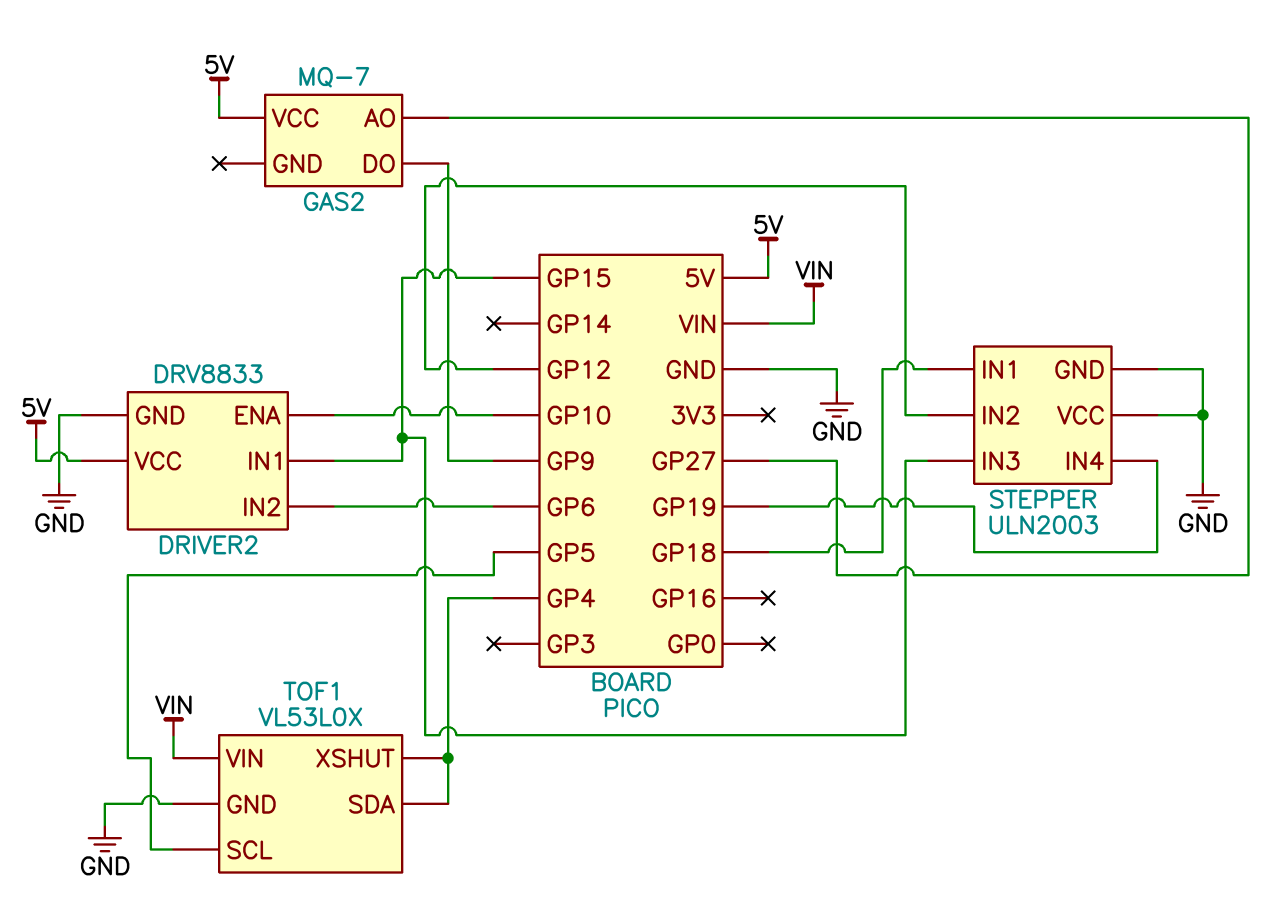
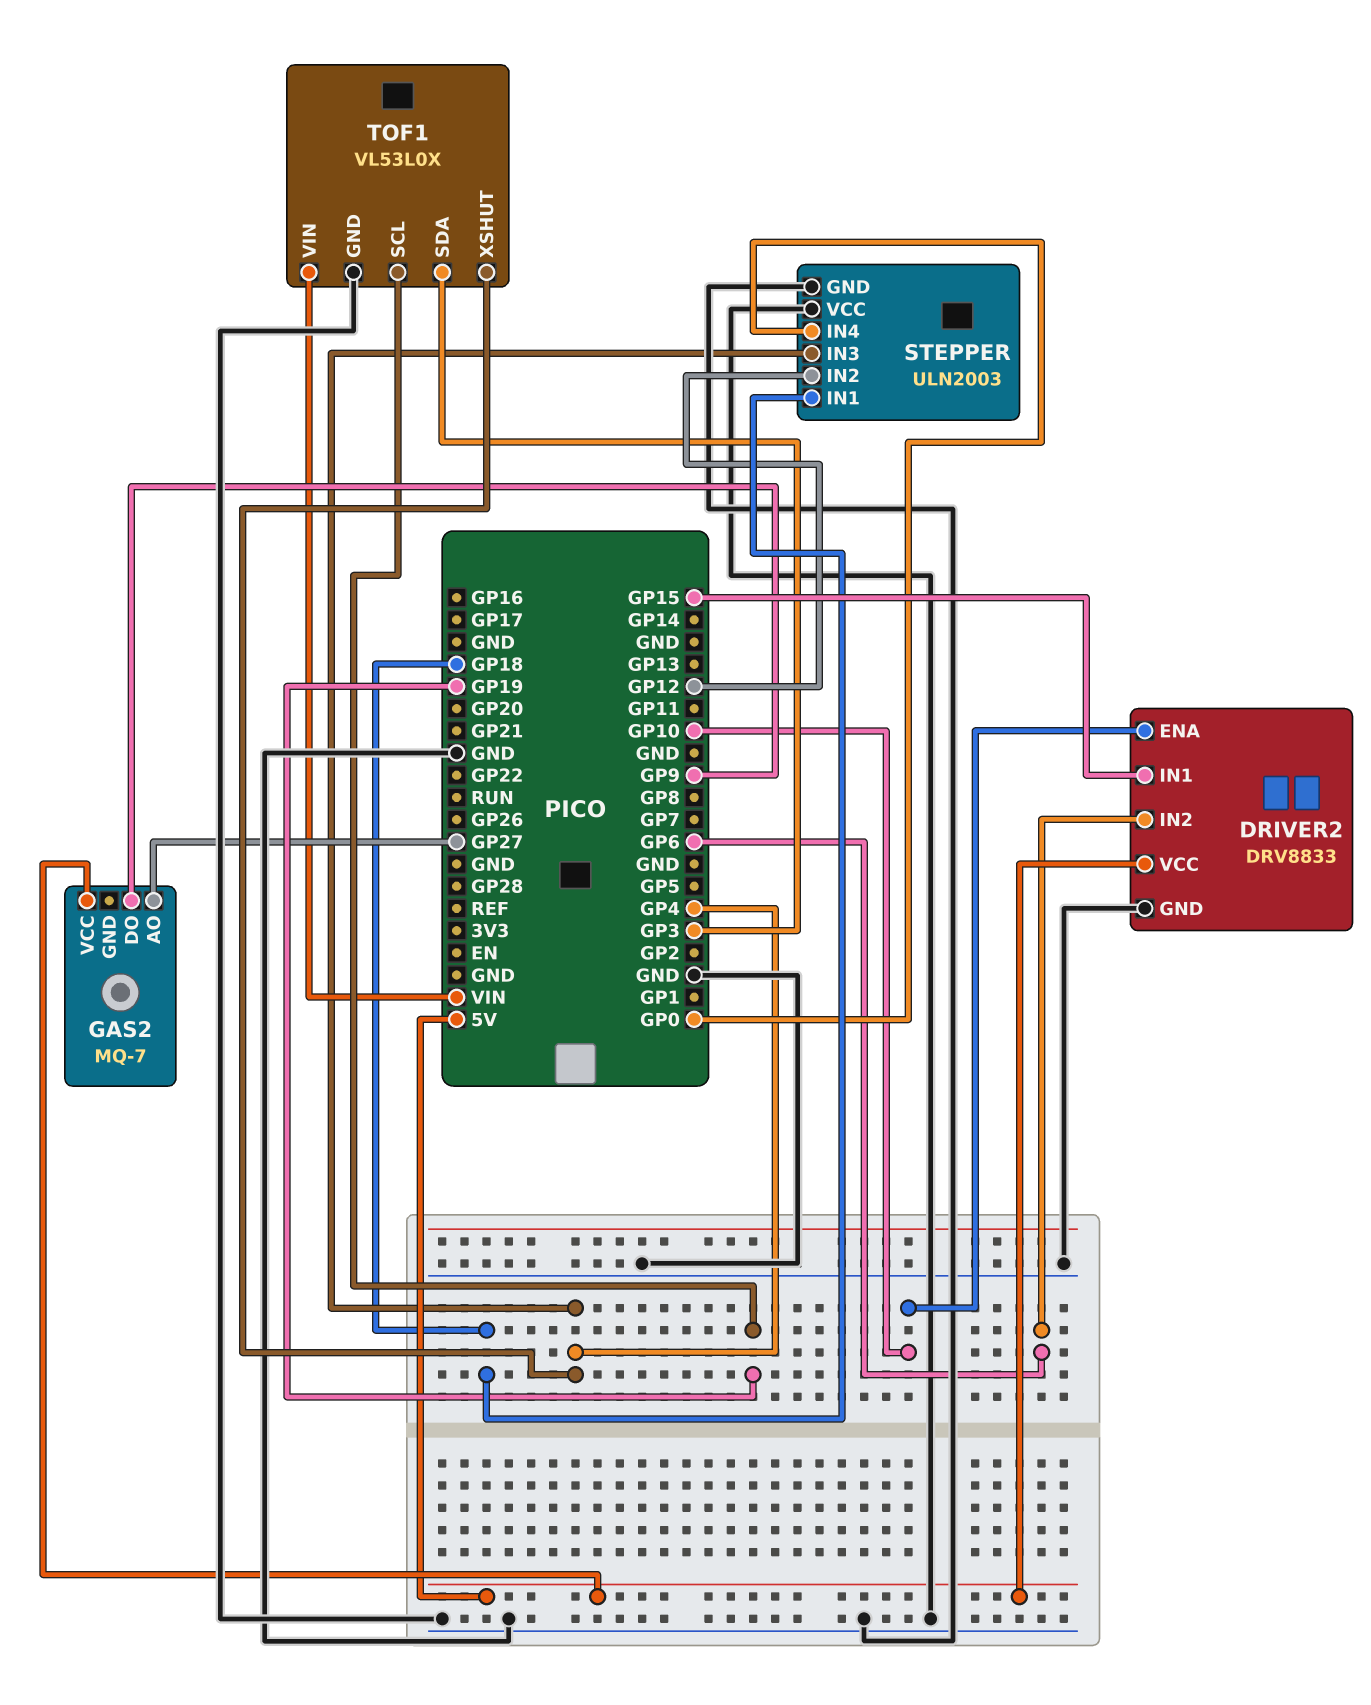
STEPPER pin IN3: GP15 -> GP4
STEPPER pin IN4: GP19 -> GP0
TOF1 pin SCL: GP5 -> GP19
TOF1 pin SDA: GP4 -> GP3

